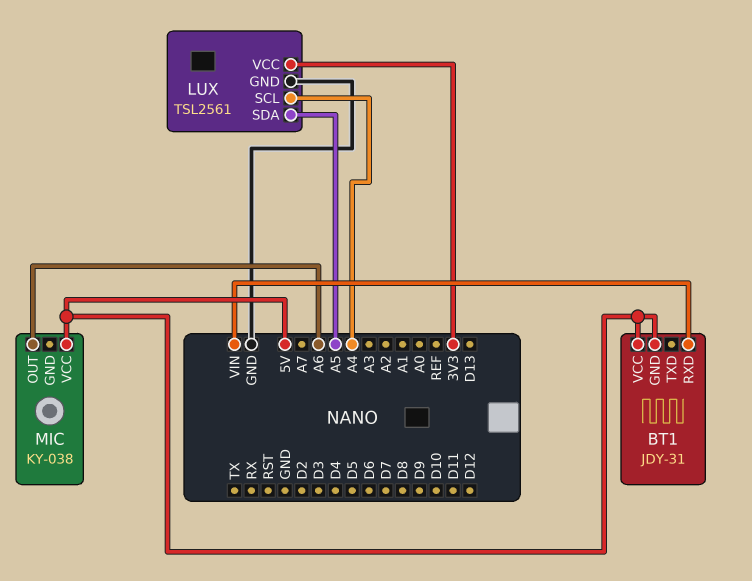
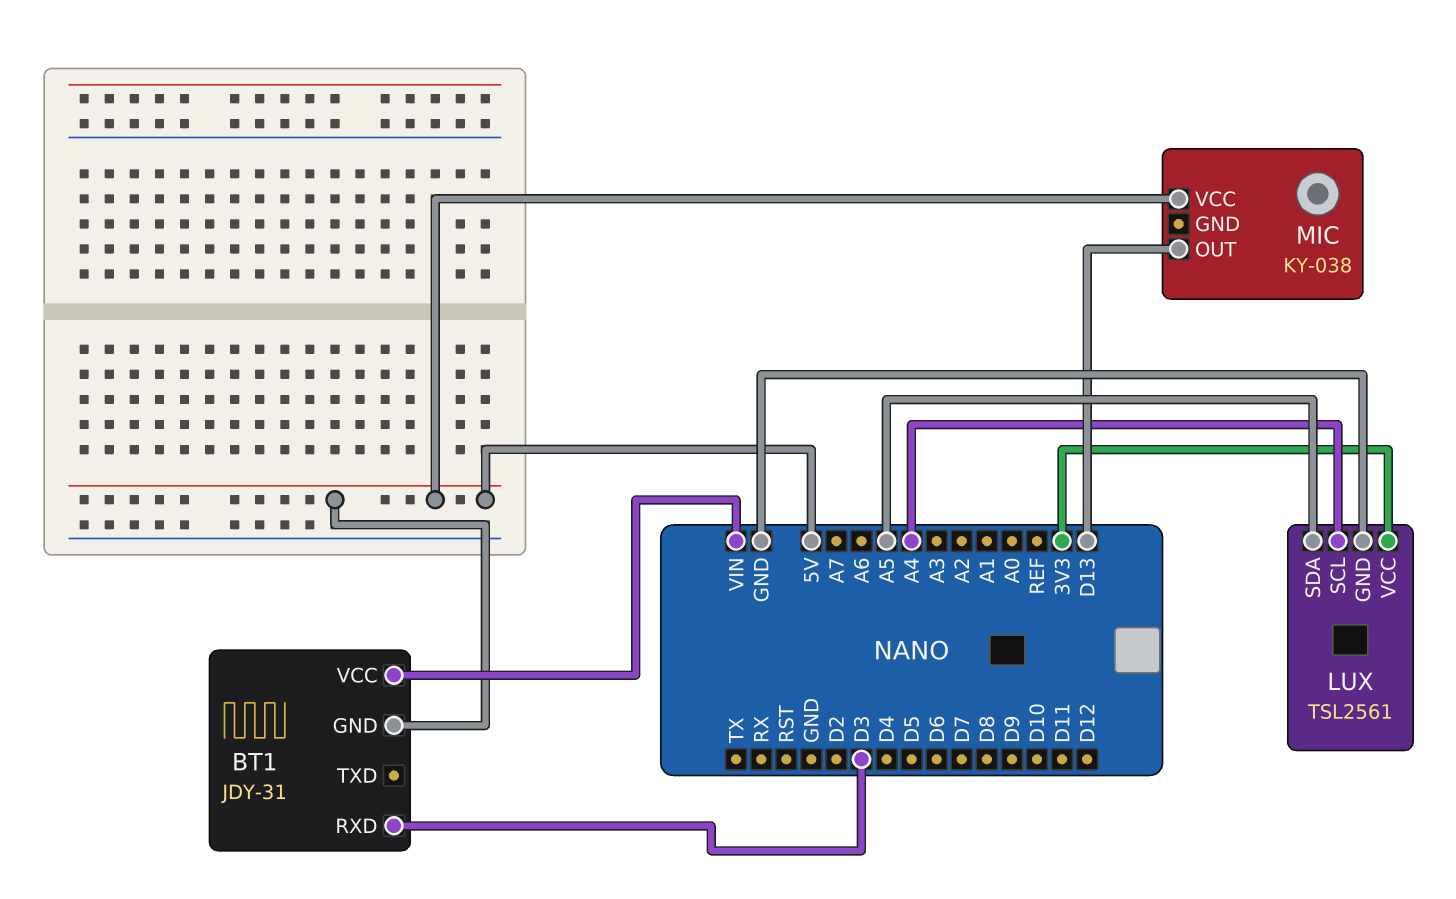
BT1 pin RXD: VIN -> D3
BT1 pin VCC: 5V -> VIN
MIC pin OUT: A6 -> D13

